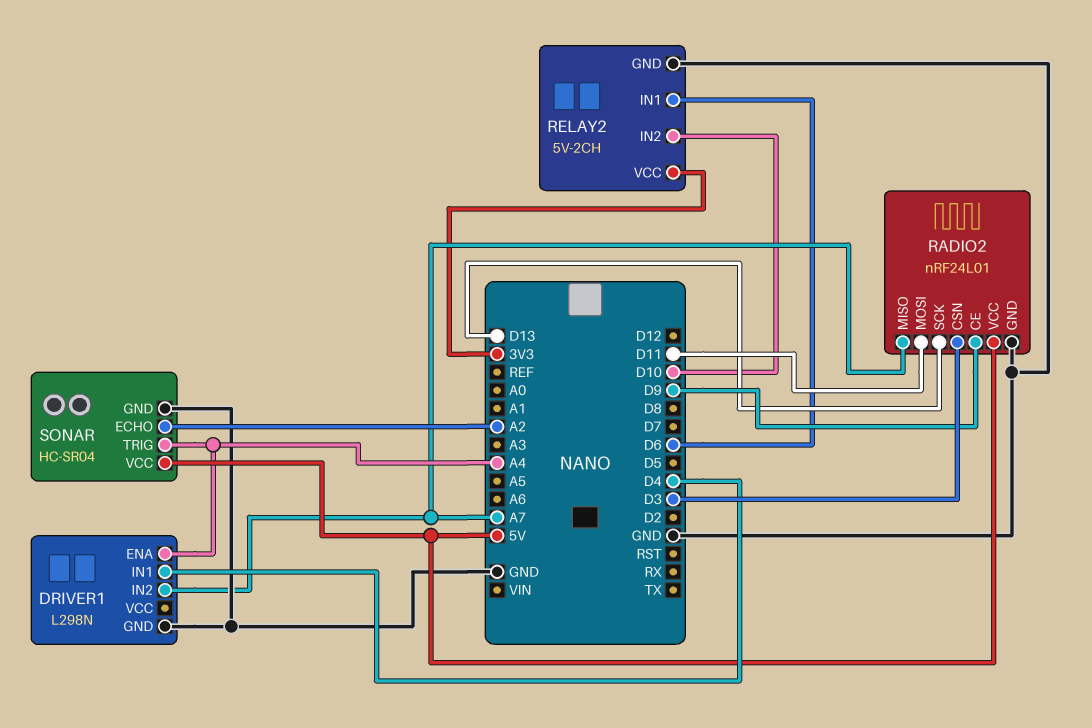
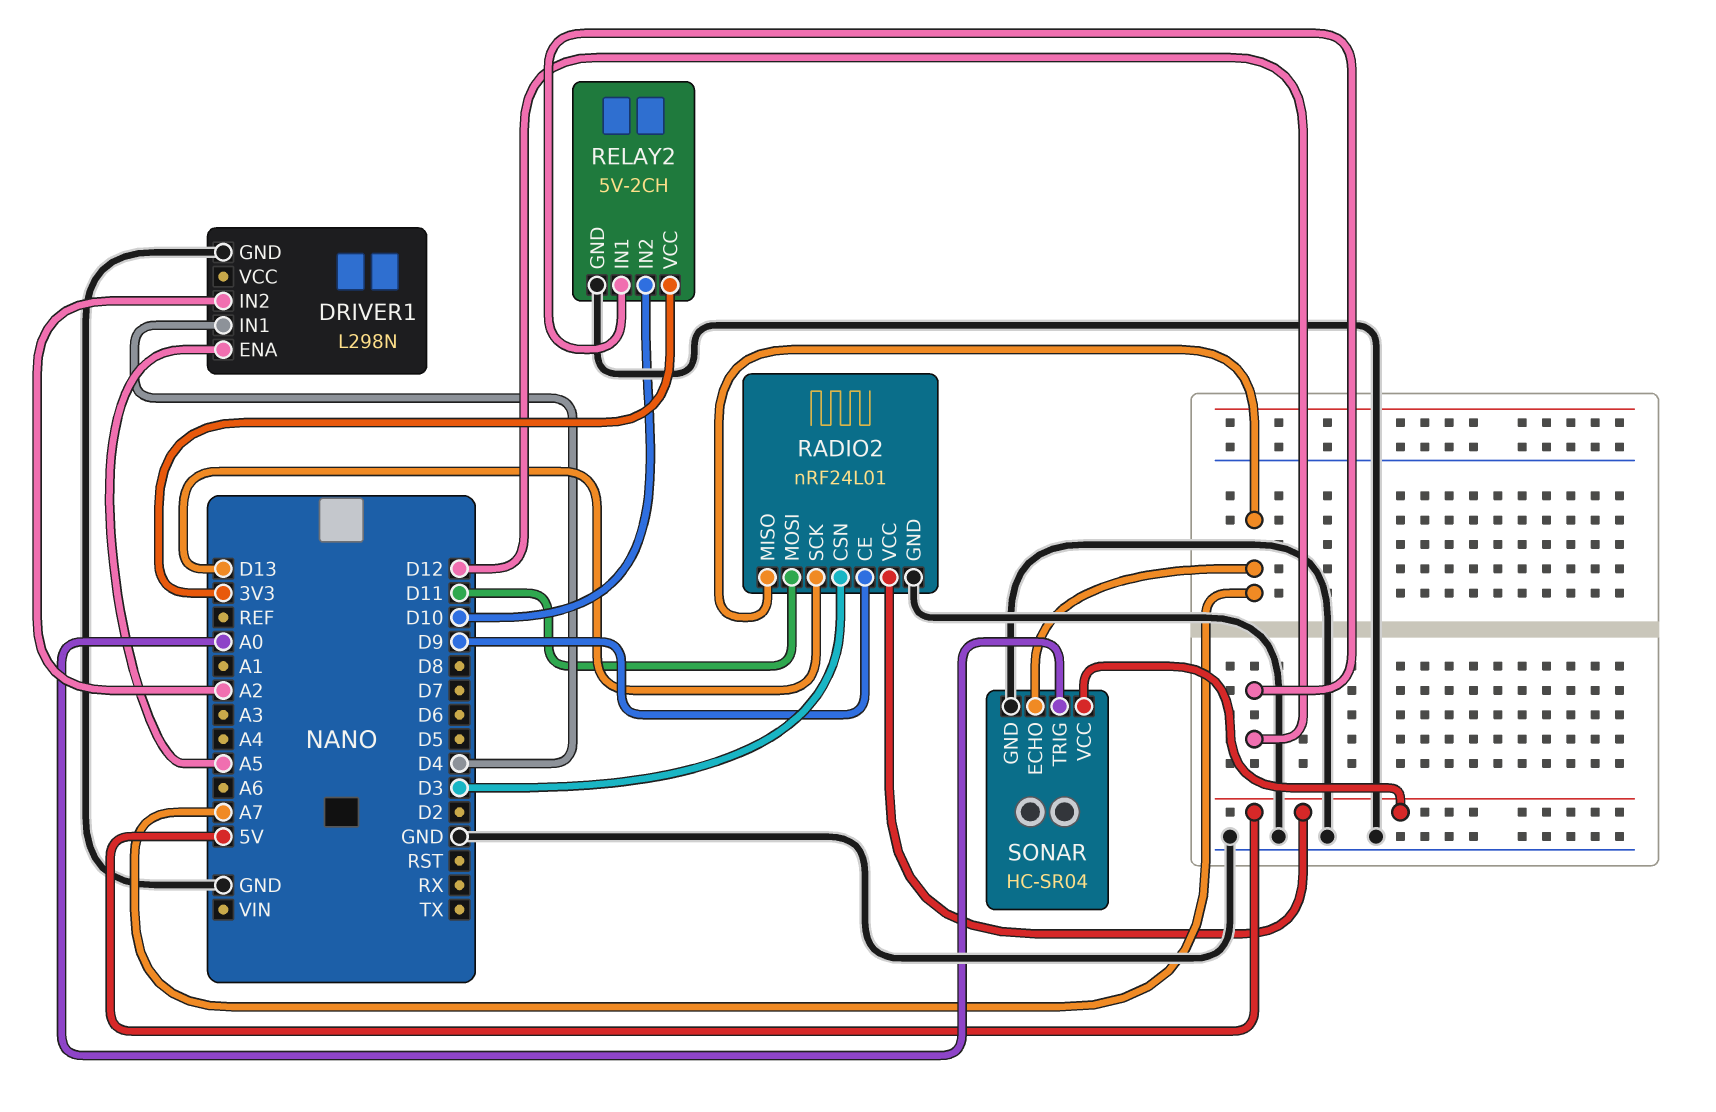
DRIVER1 pin ENA: A4 -> A5
DRIVER1 pin IN2: A7 -> A2
RELAY2 pin IN1: D6 -> D12
SONAR pin ECHO: A2 -> A7
SONAR pin TRIG: A4 -> A0

